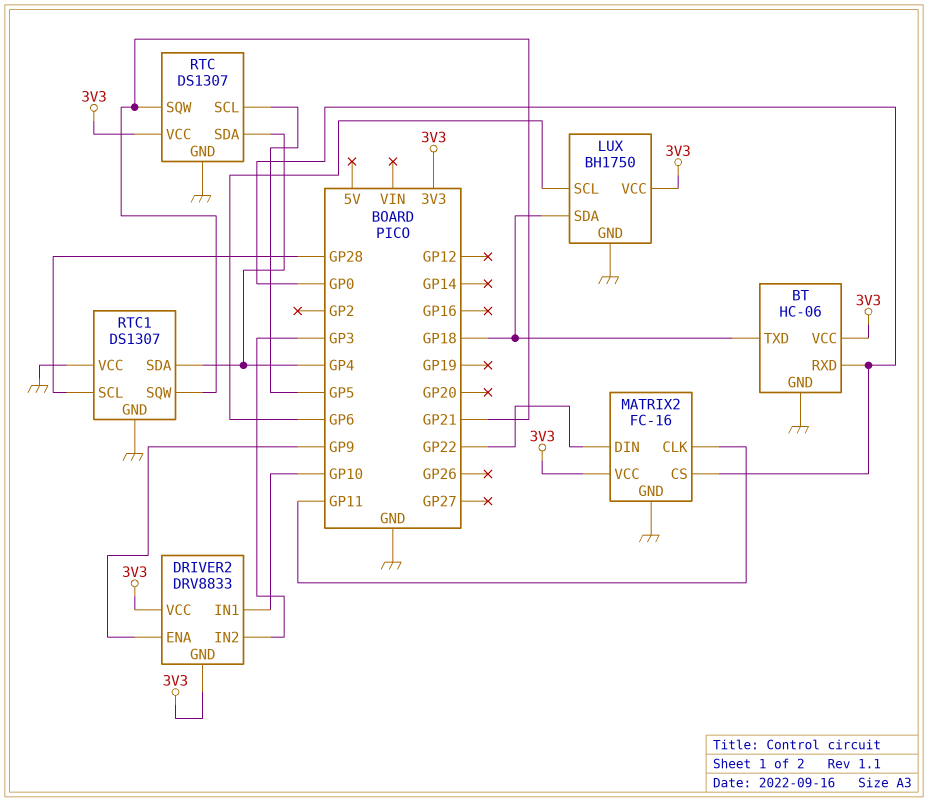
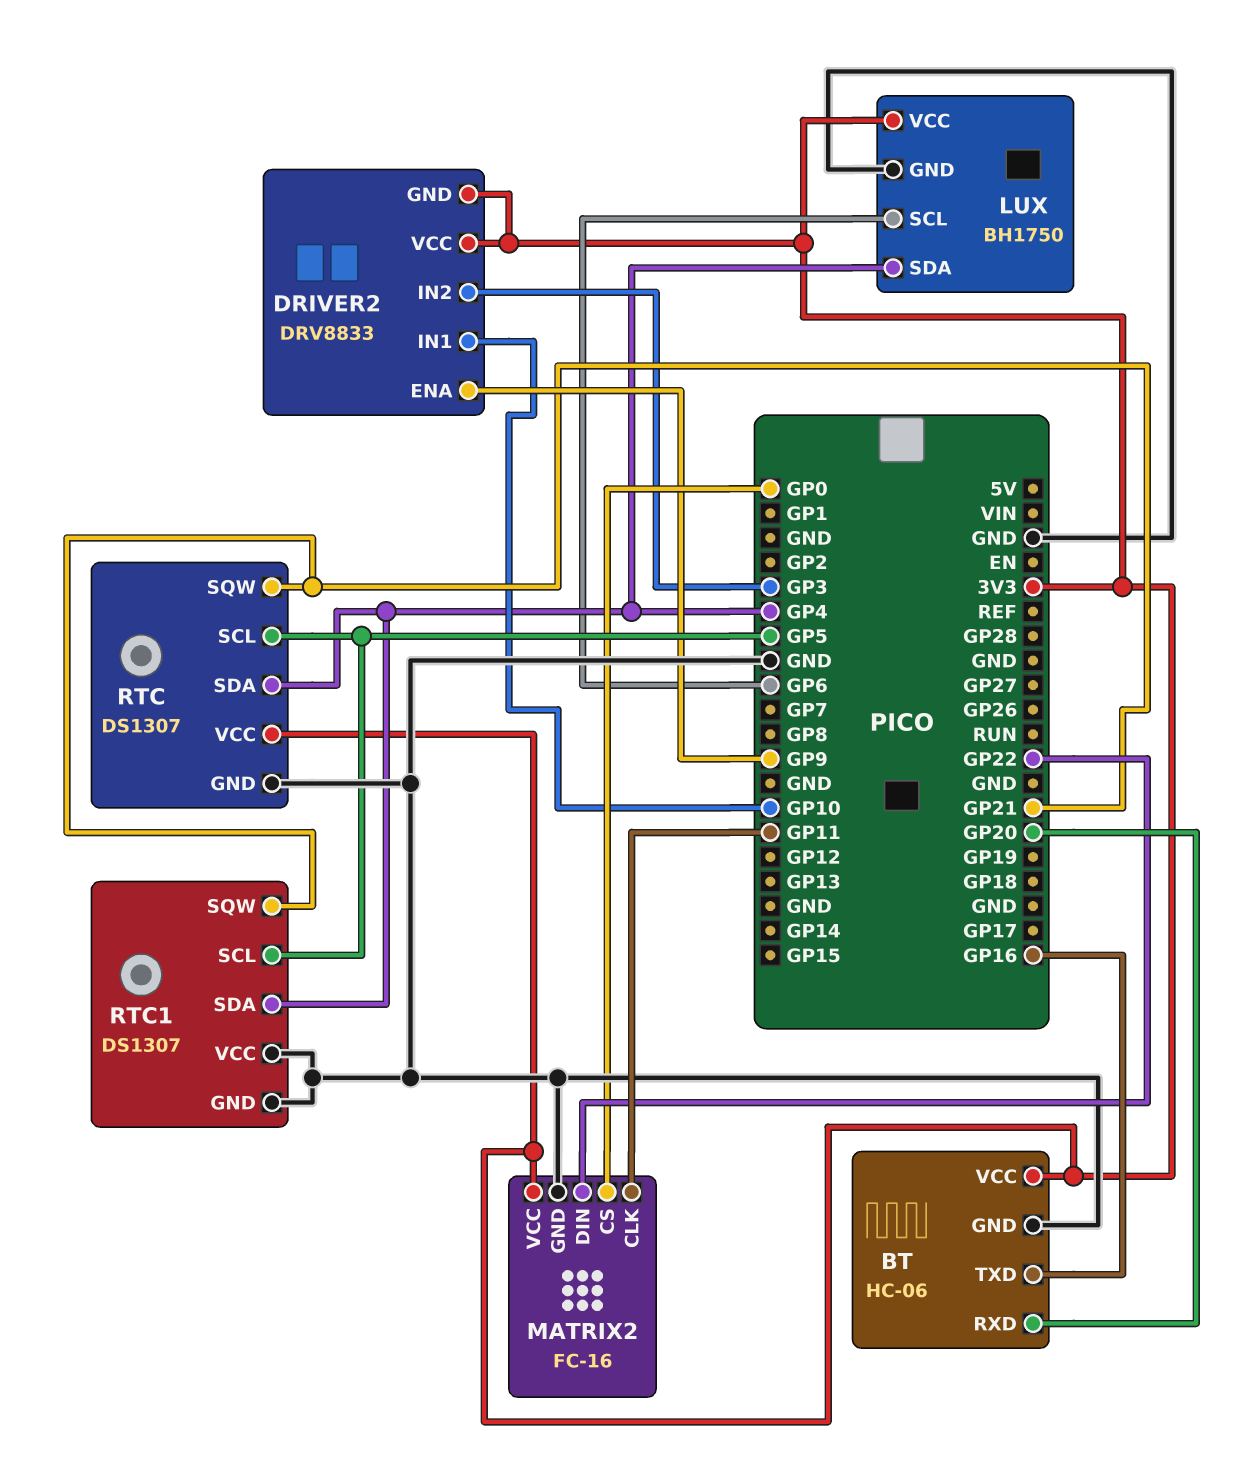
BT pin RXD: GP0 -> GP20
BT pin TXD: GP18 -> GP16
LUX pin SDA: GP18 -> GP4
RTC1 pin SCL: GP28 -> GP5

